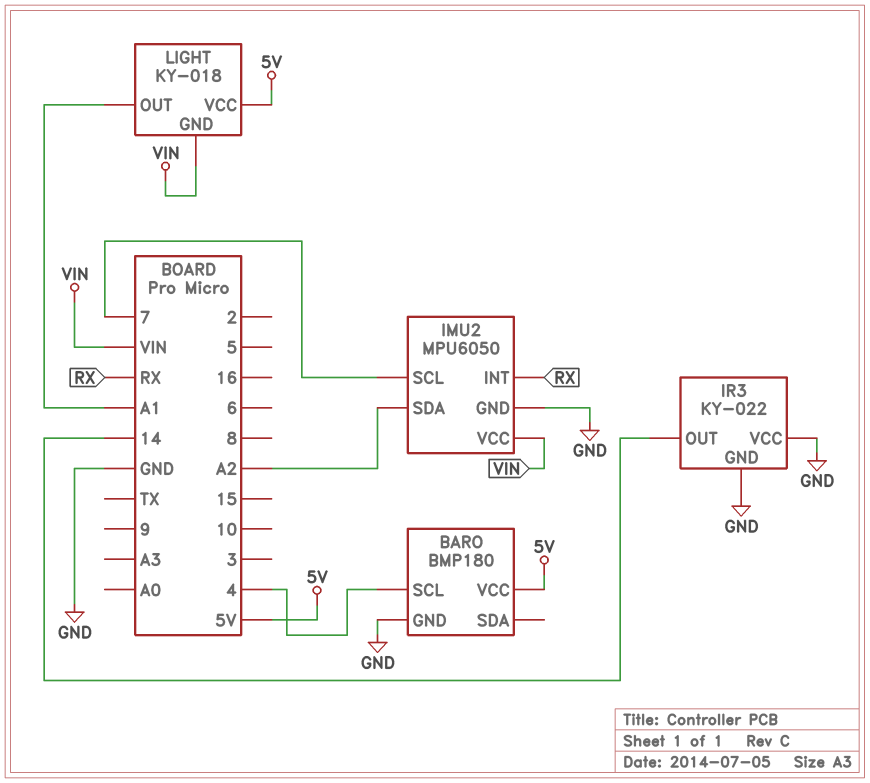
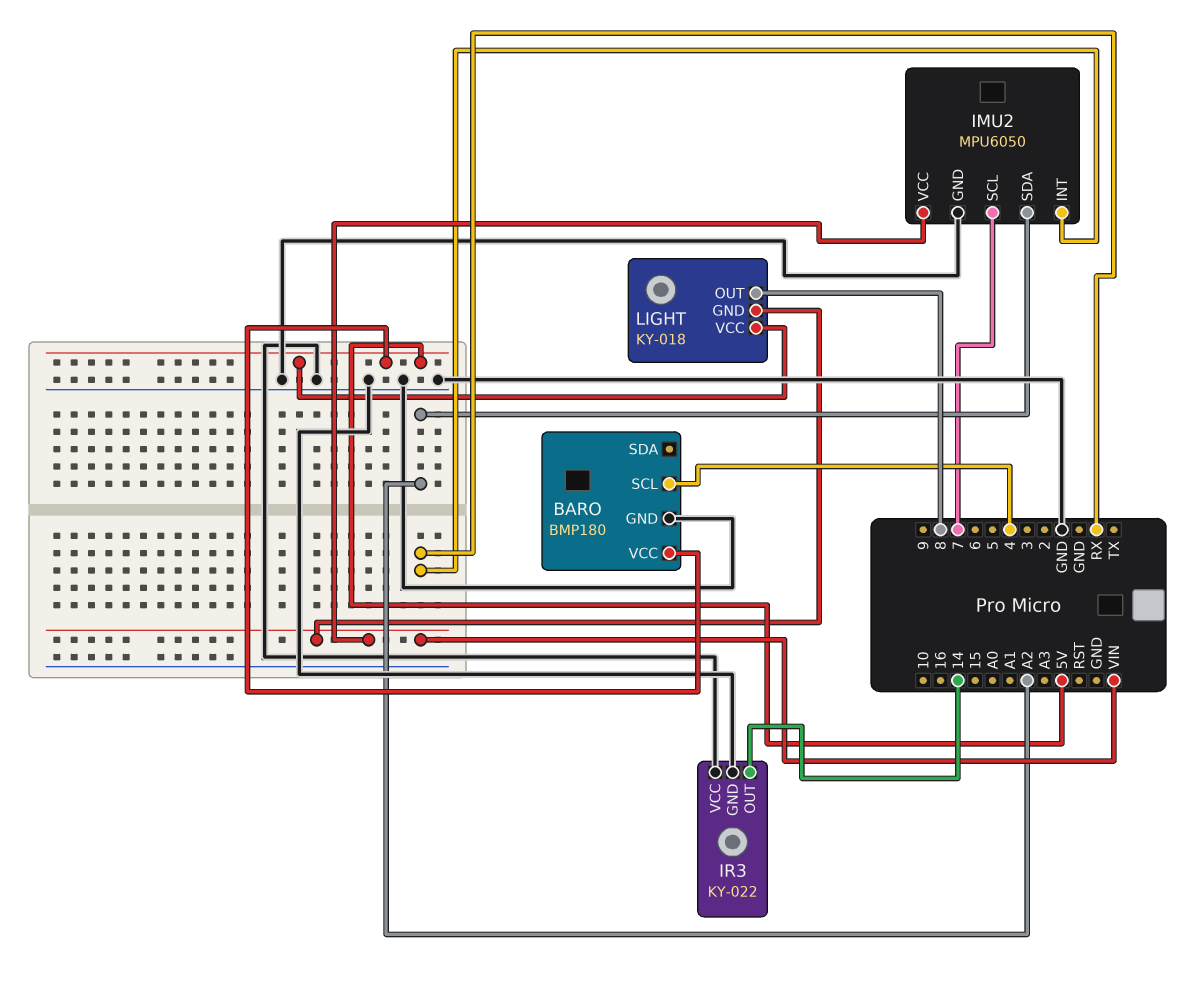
LIGHT pin OUT: A1 -> 8

